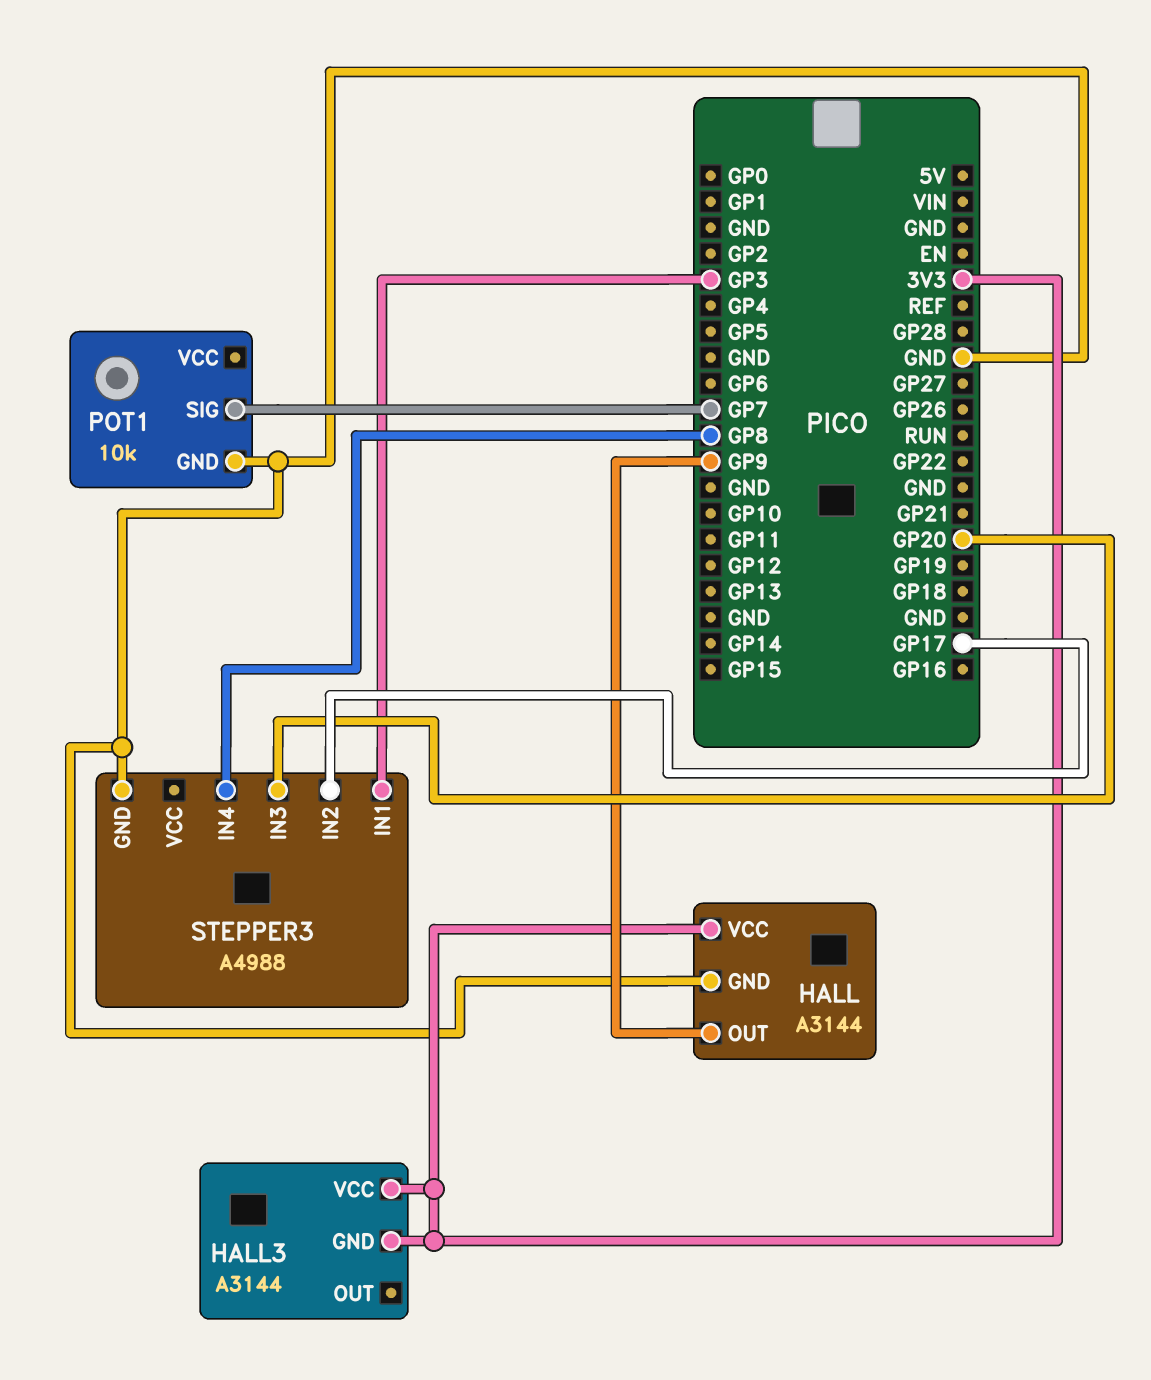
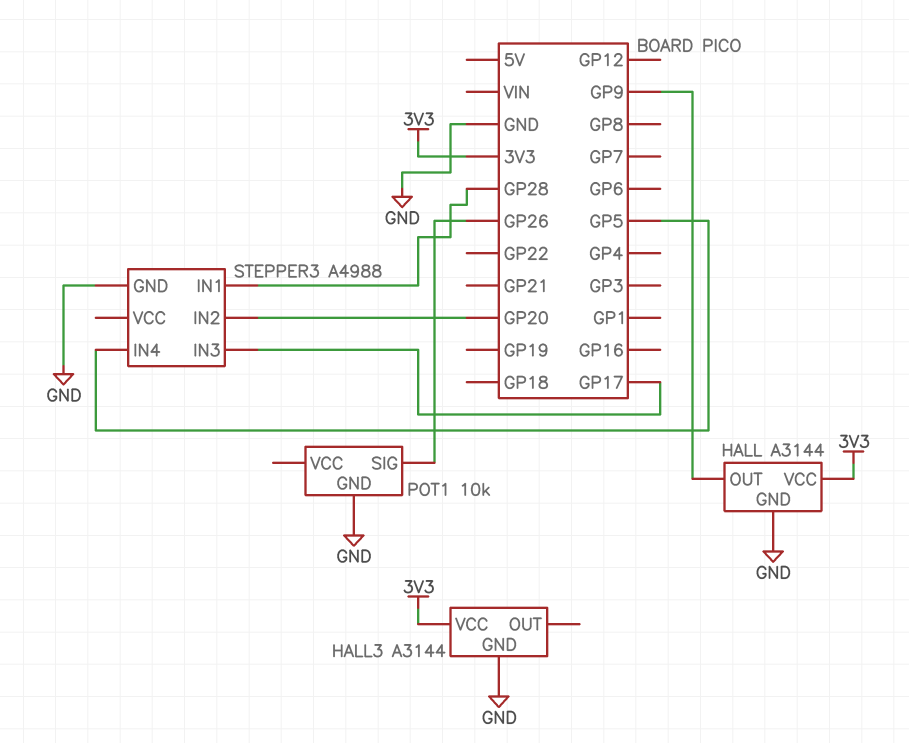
HALL3 pin GND: 3V3 -> GND
POT1 pin SIG: GP7 -> GP26
STEPPER3 pin IN1: GP3 -> GP28
STEPPER3 pin IN2: GP17 -> GP20
STEPPER3 pin IN3: GP20 -> GP17
STEPPER3 pin IN4: GP8 -> GP5

